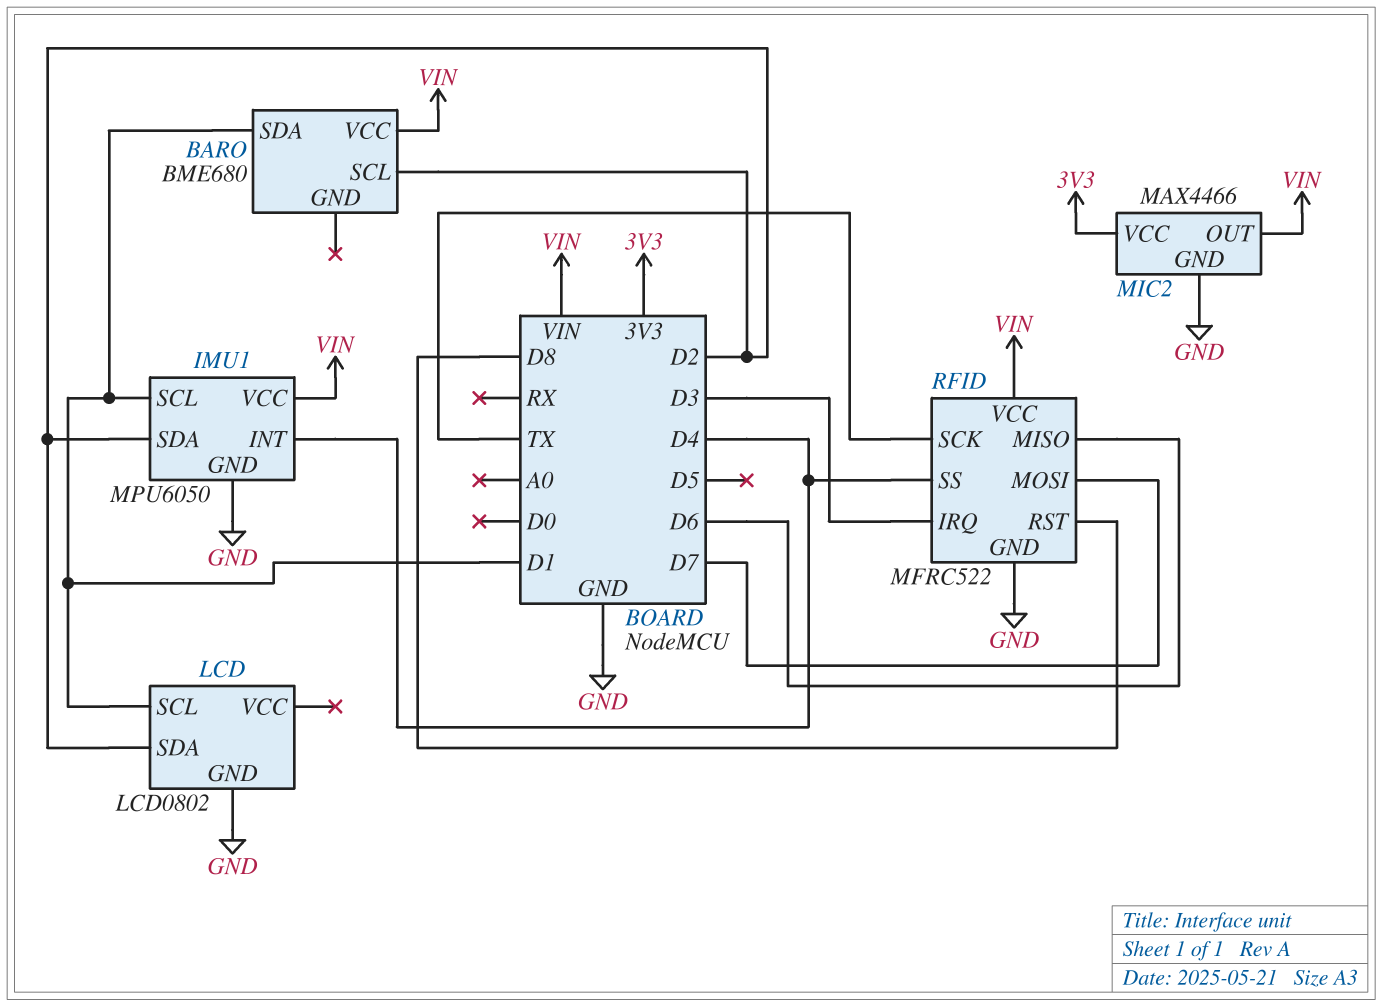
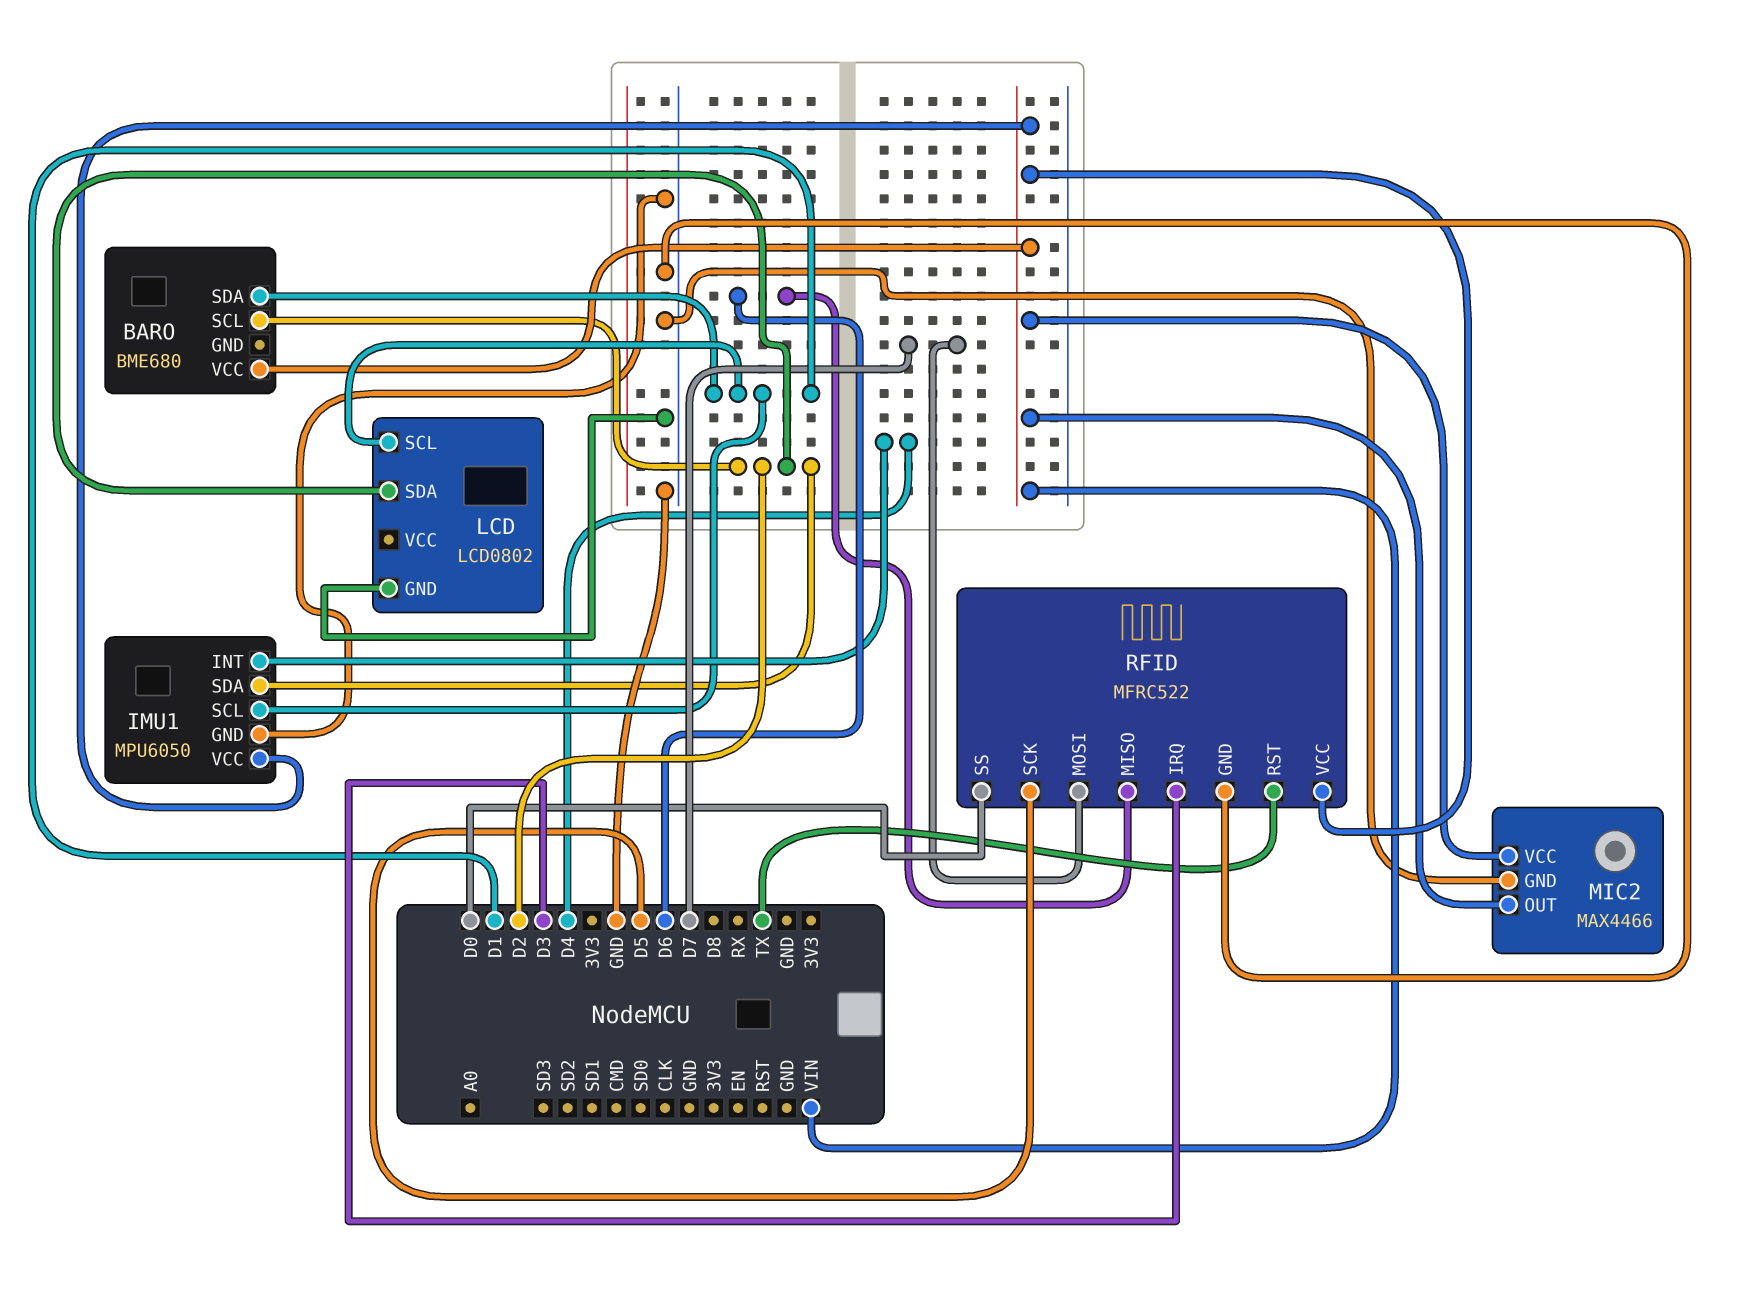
MIC2 pin VCC: 3V3 -> VIN
RFID pin RST: D8 -> TX
RFID pin SCK: TX -> D5
RFID pin SS: D4 -> D0

